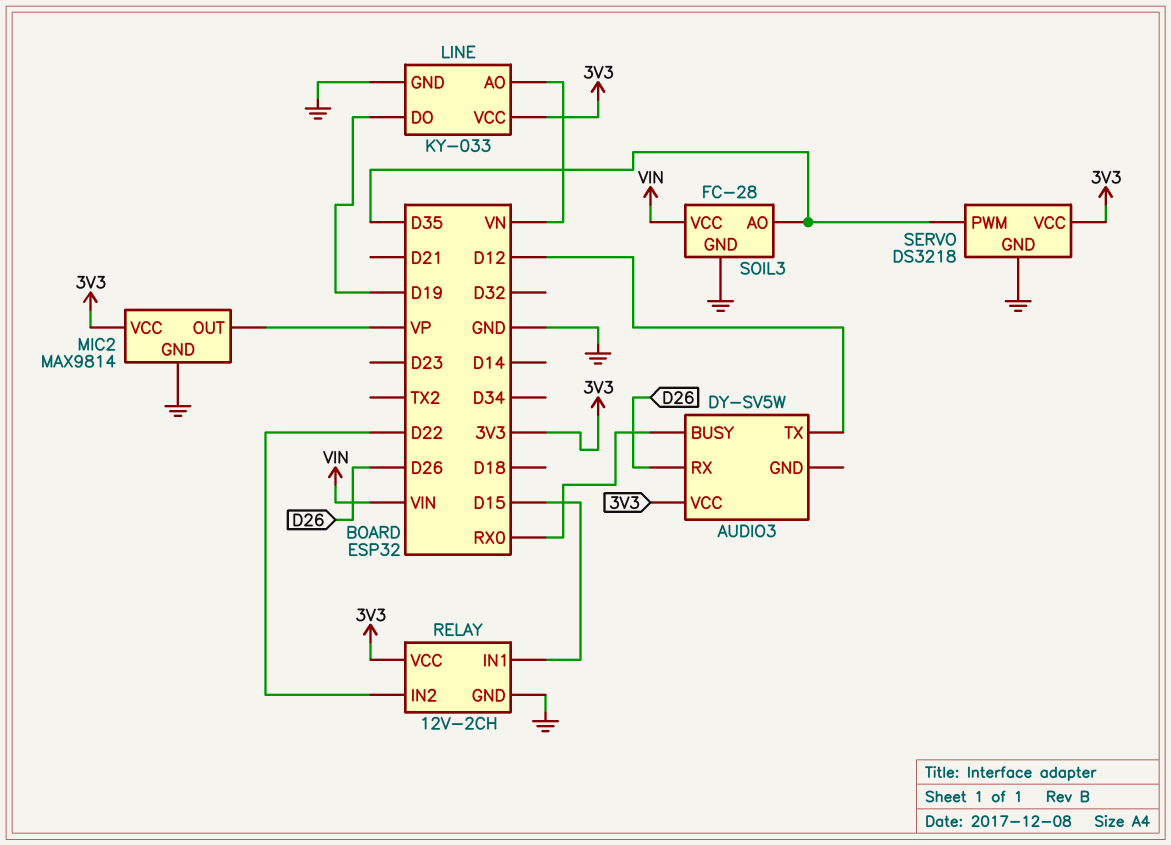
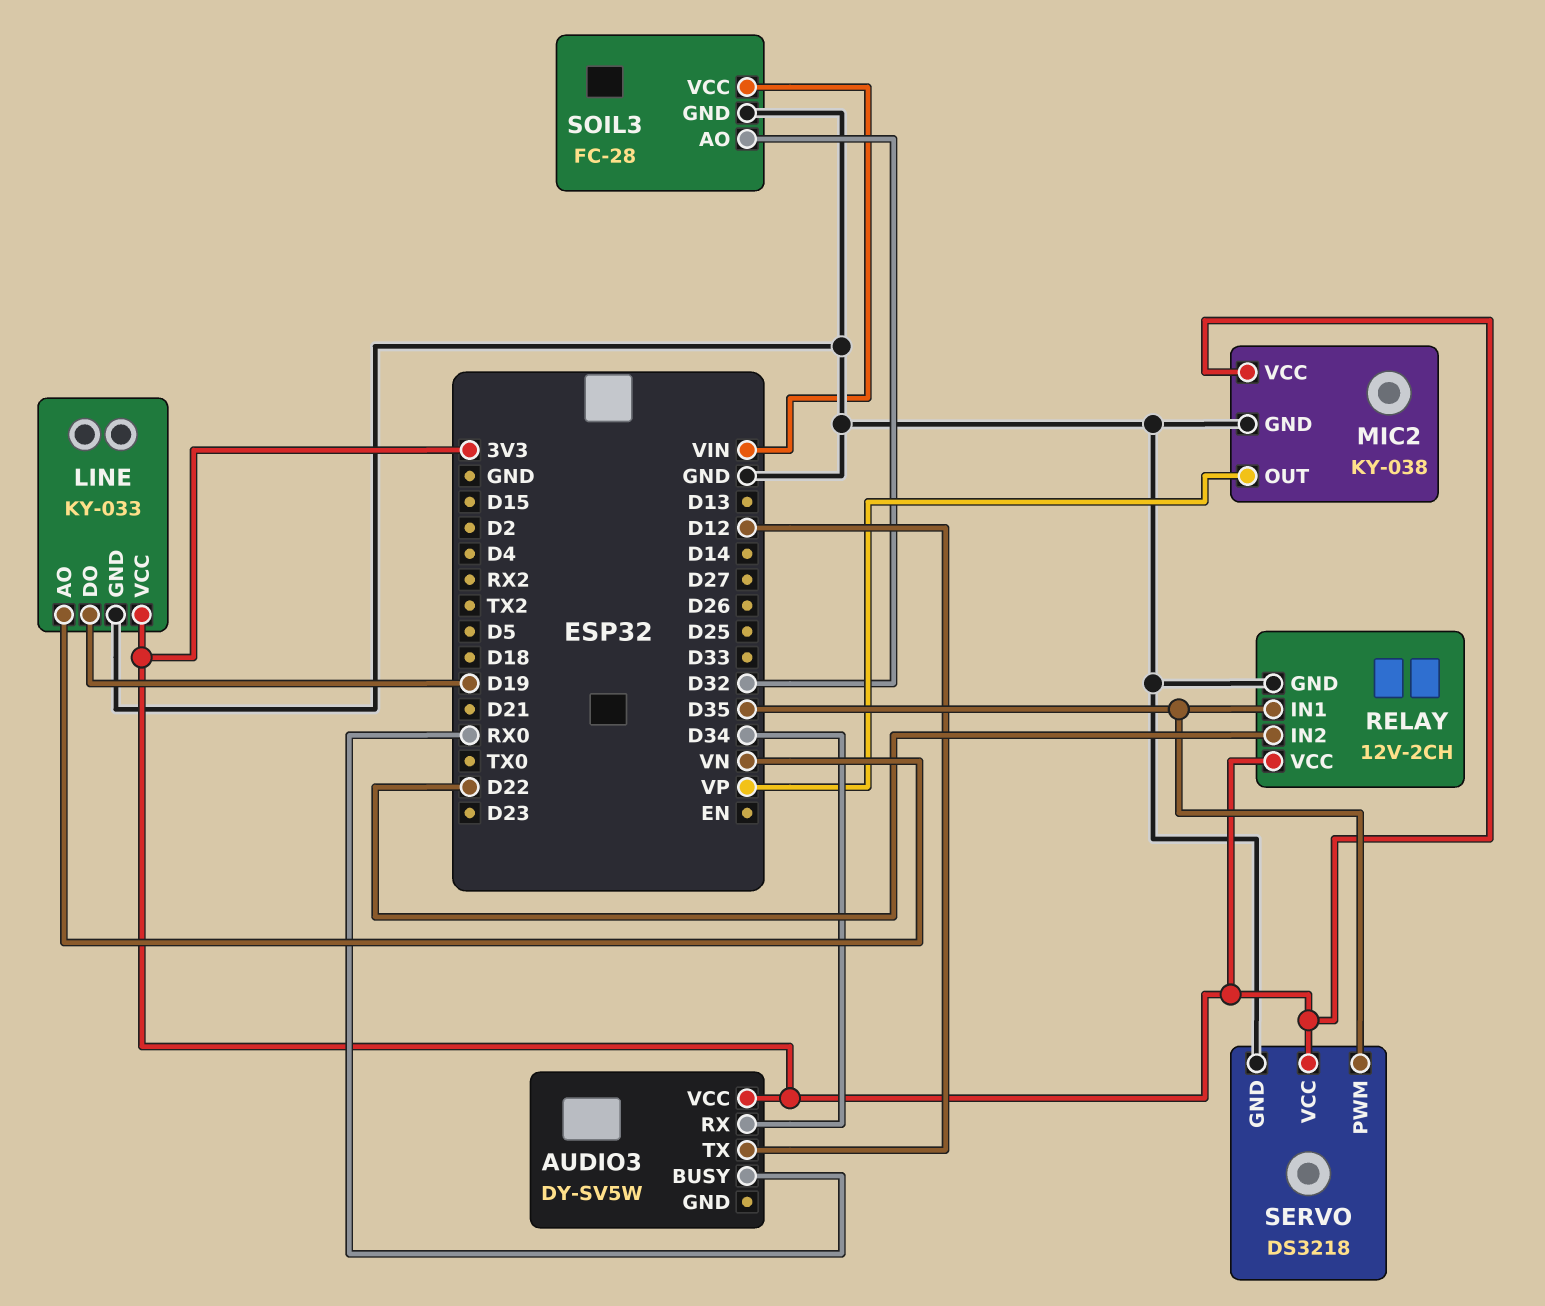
AUDIO3 pin RX: D26 -> D34
MIC2: MAX9814 -> KY-038
RELAY pin IN1: D15 -> D35
SOIL3 pin AO: D35 -> D32

